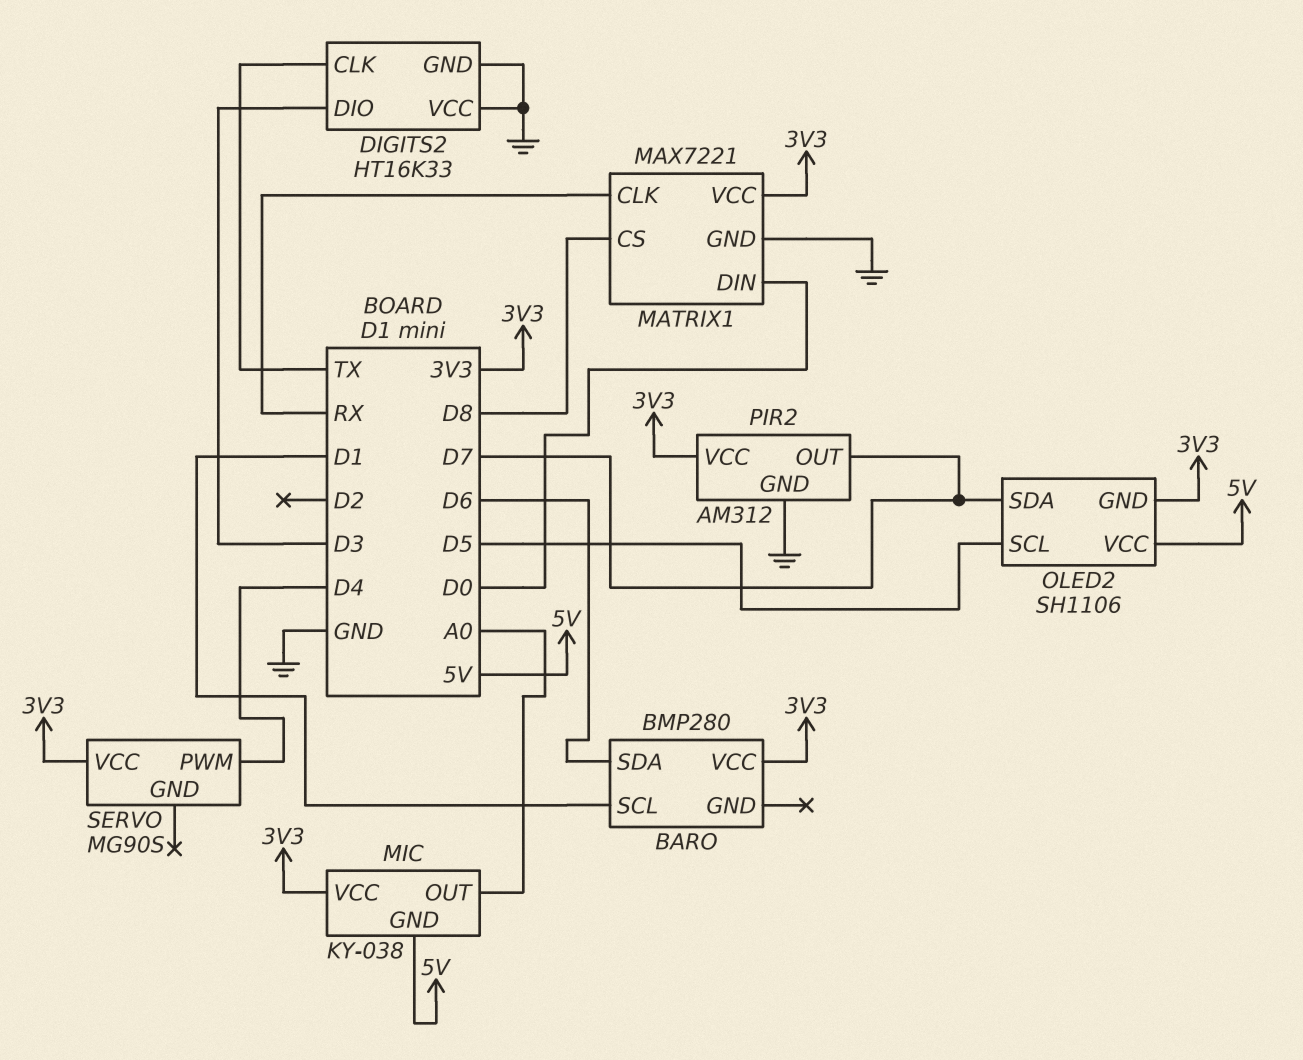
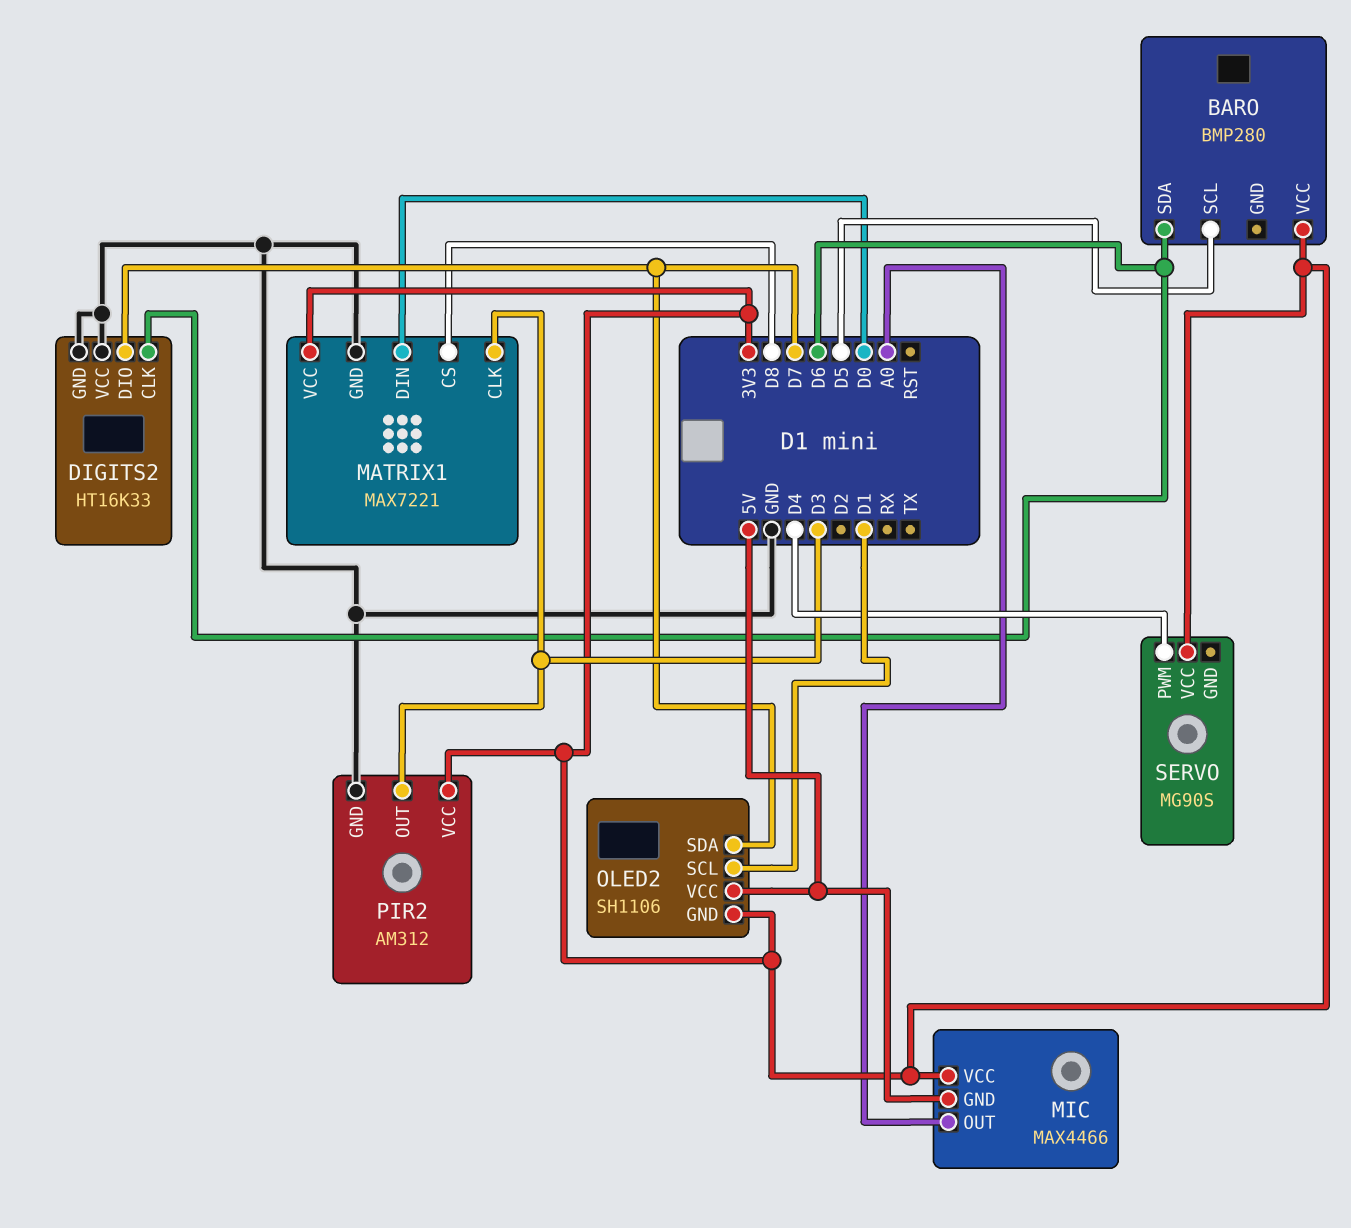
BARO pin SCL: D1 -> D5
DIGITS2 pin CLK: TX -> D6
DIGITS2 pin DIO: D3 -> D7
MATRIX1 pin CLK: RX -> D3
MIC: KY-038 -> MAX4466
OLED2 pin SCL: D5 -> D1
PIR2 pin OUT: D7 -> D3

